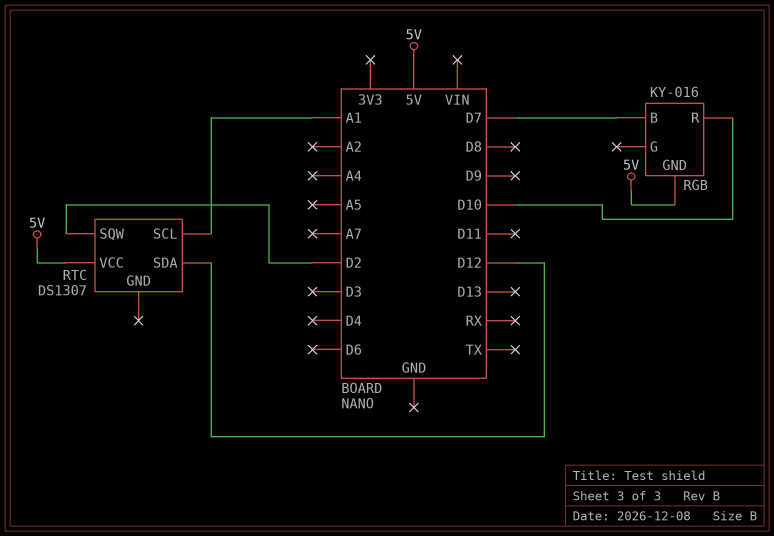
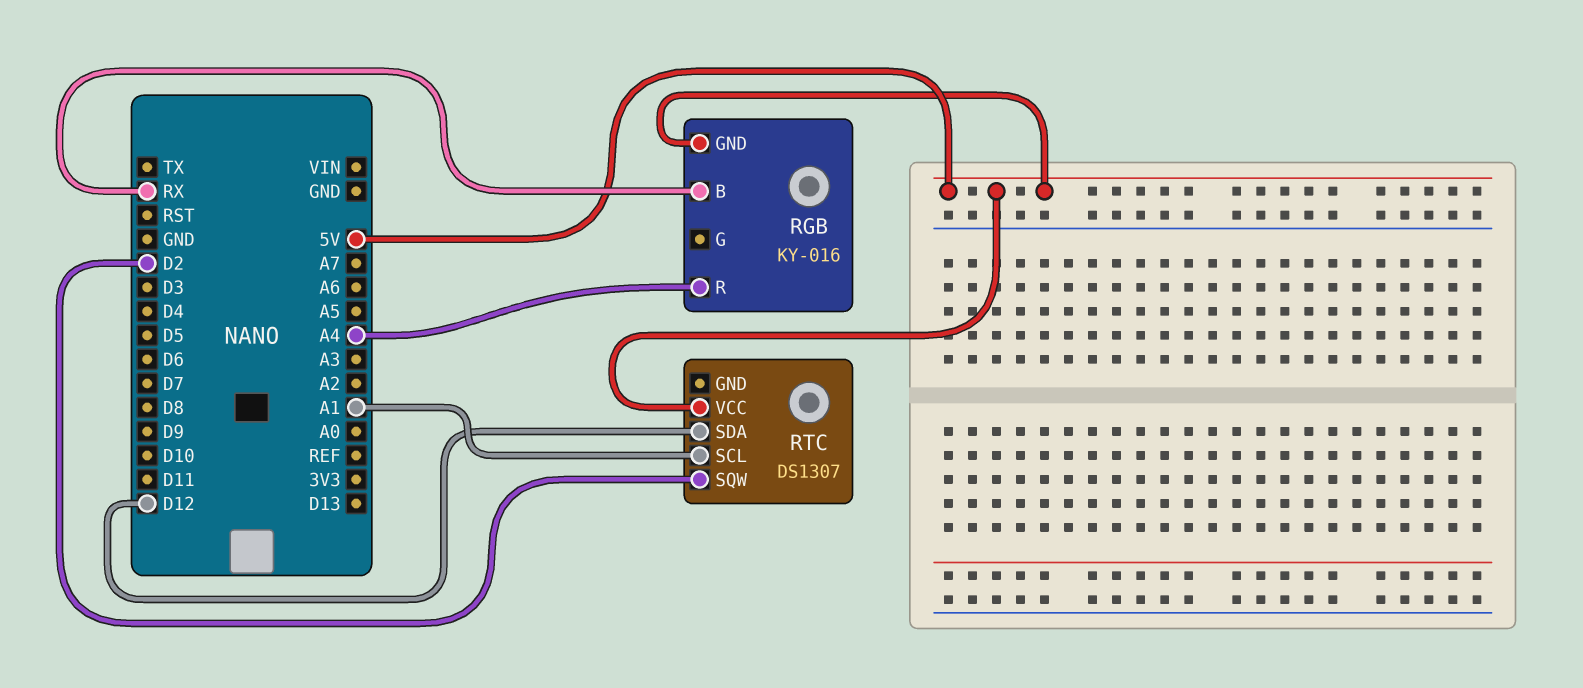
RGB pin B: D7 -> RX
RGB pin R: D10 -> A4

